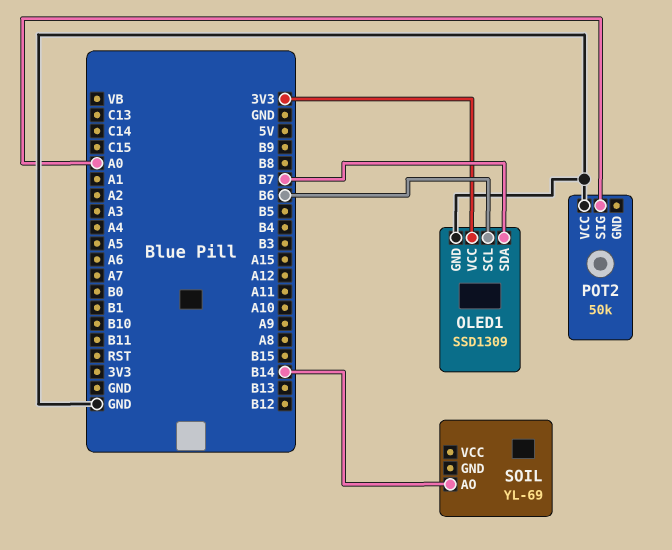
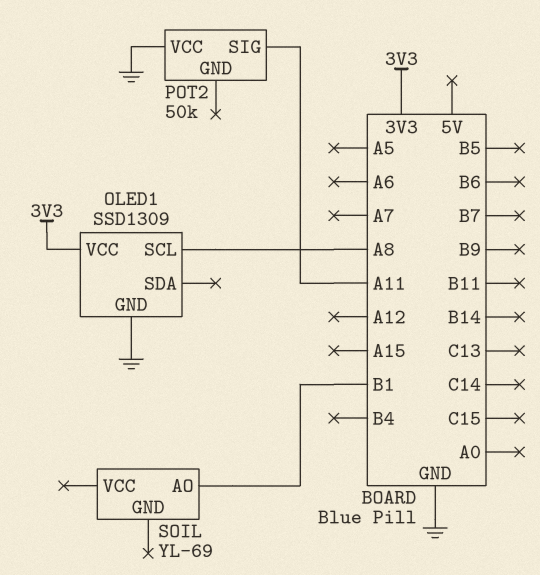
OLED1 pin SCL: B6 -> A8
OLED1 pin SDA: B7 -> none
POT2 pin SIG: A0 -> A11
SOIL pin AO: B14 -> B1

